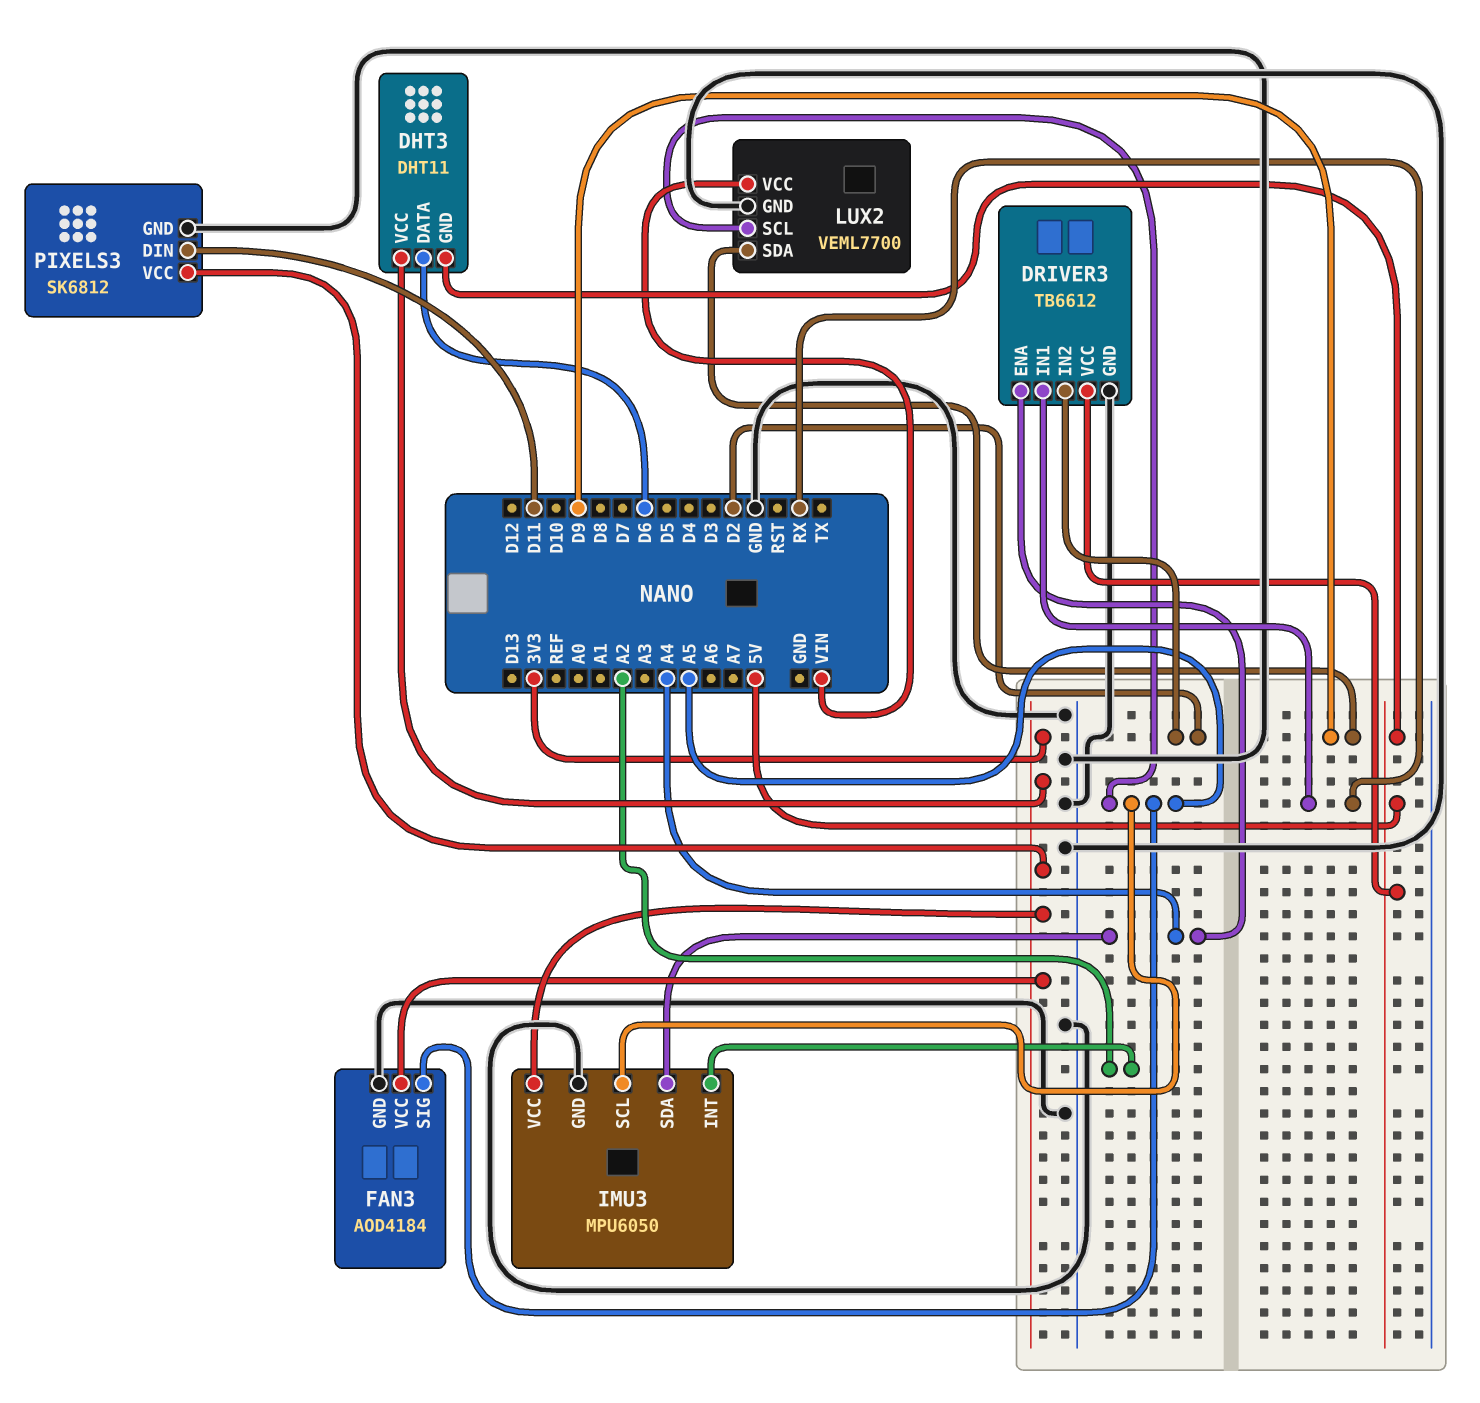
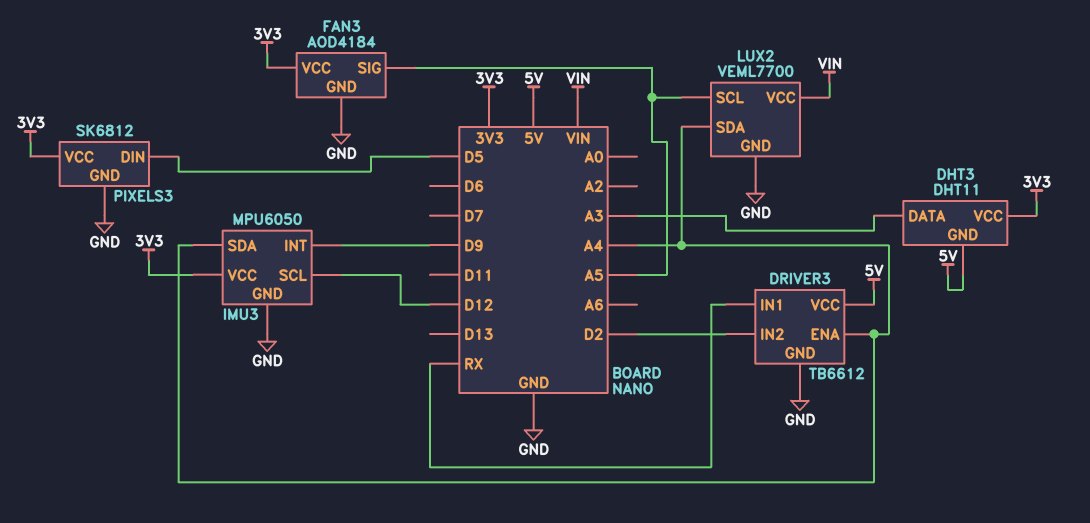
DHT3 pin DATA: D6 -> A3
IMU3 pin INT: A2 -> D9
IMU3 pin SCL: A5 -> D12
LUX2 pin SDA: D9 -> A4
PIXELS3 pin DIN: D11 -> D5

